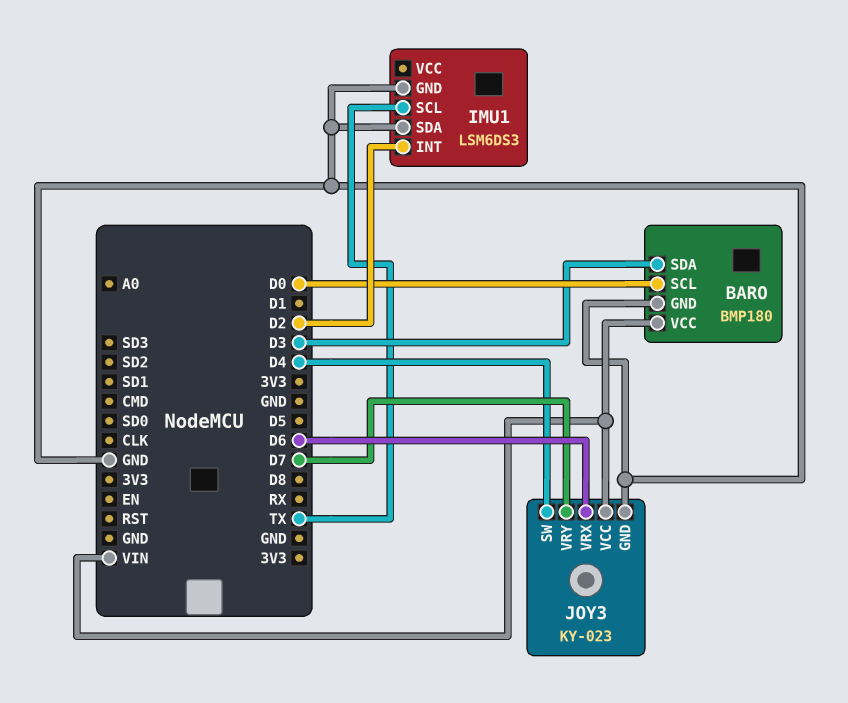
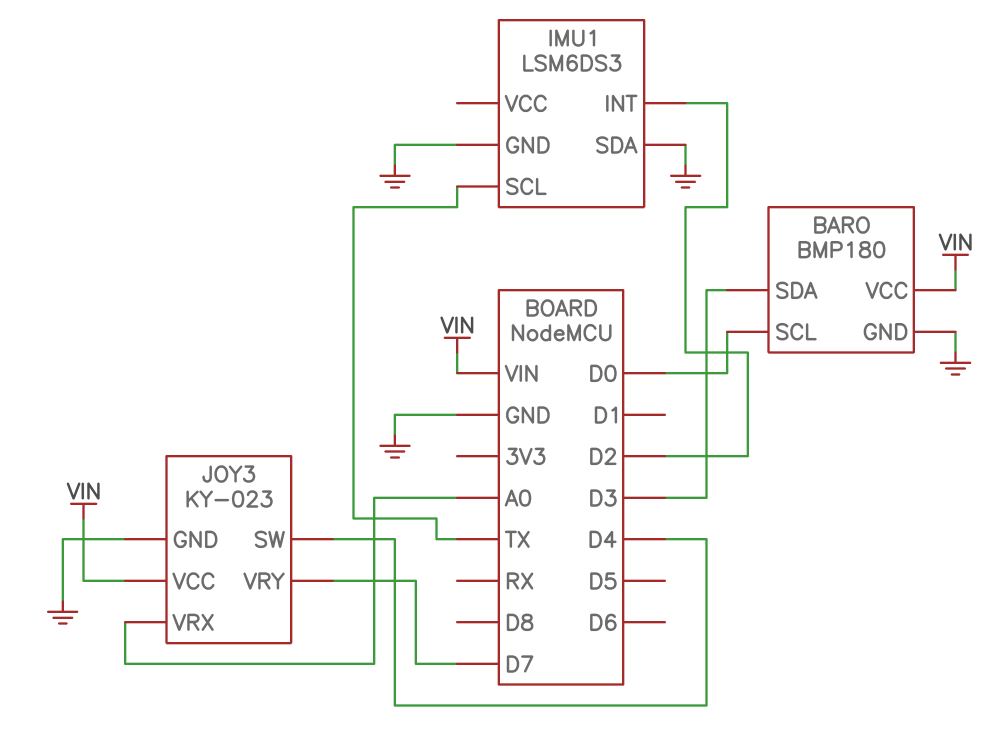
JOY3 pin VRX: D6 -> A0

